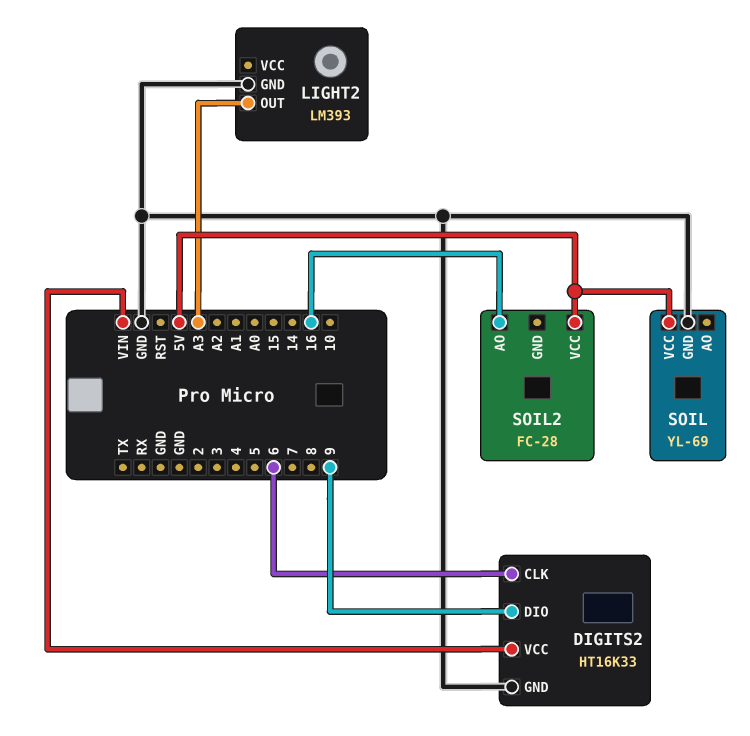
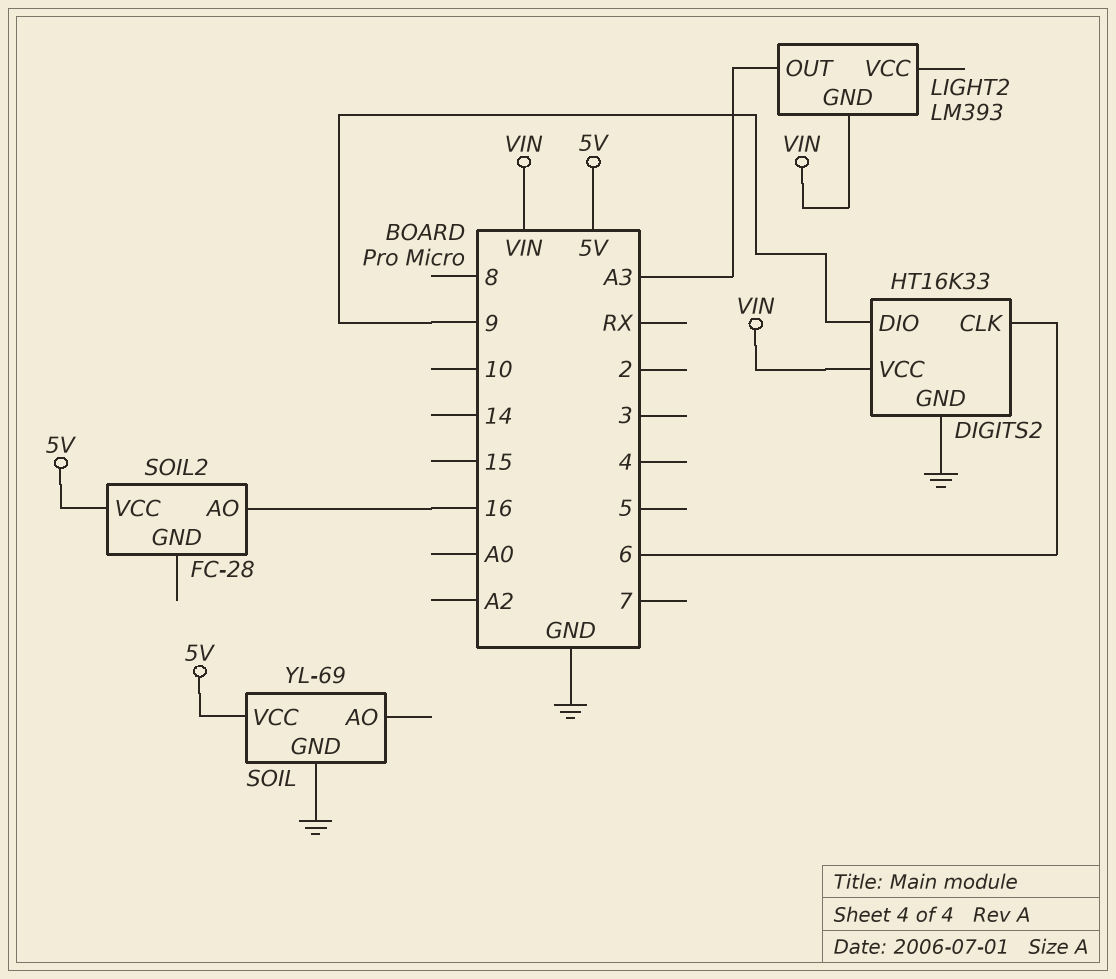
LIGHT2 pin GND: GND -> VIN

